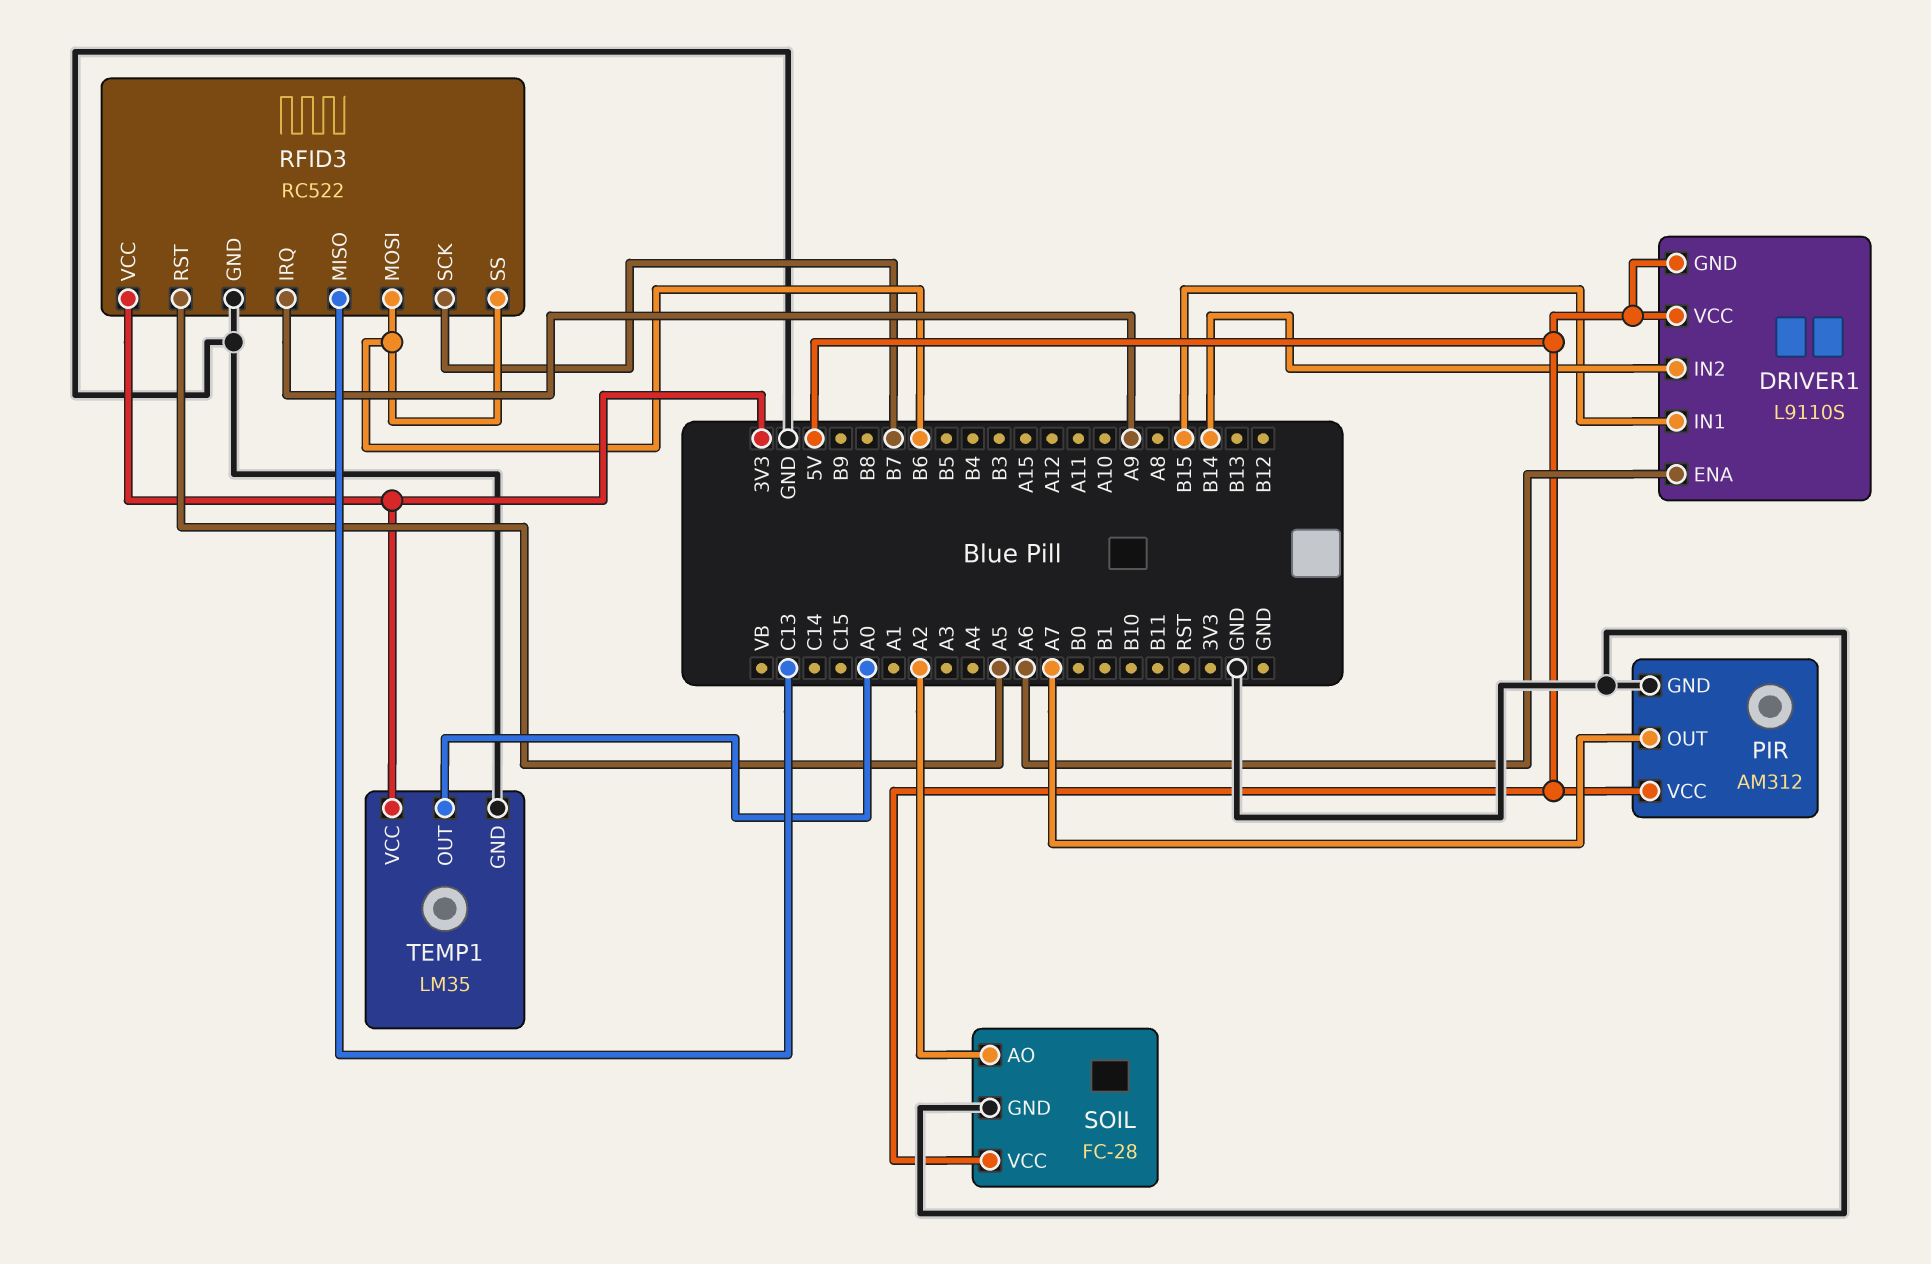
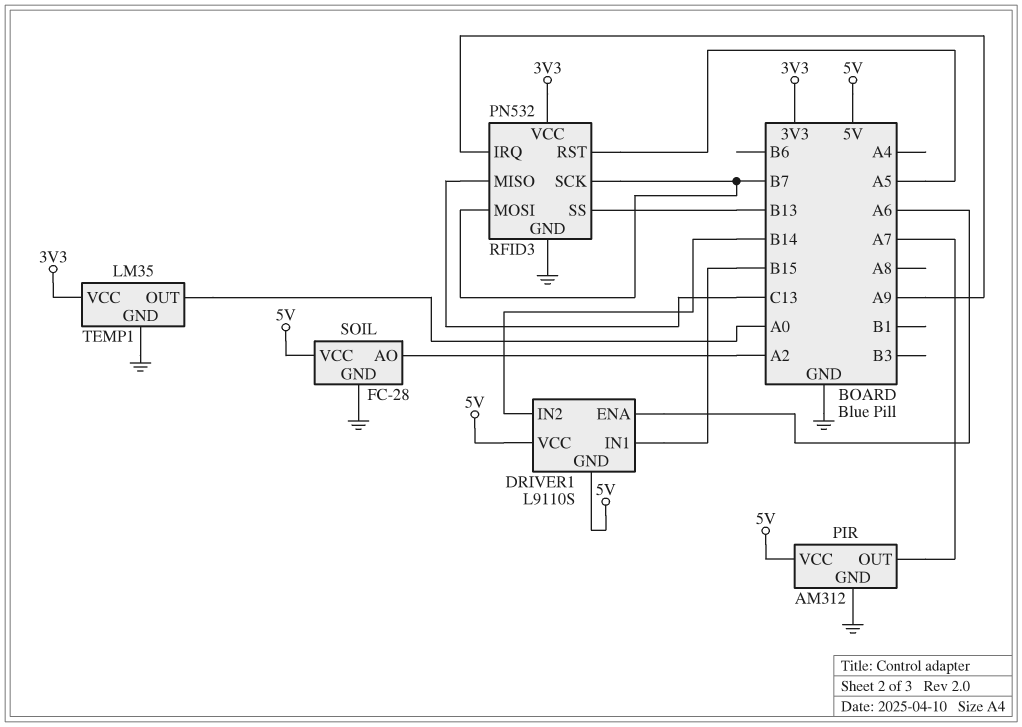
RFID3: RC522 -> PN532
RFID3 pin MOSI: B6 -> B7
RFID3 pin SS: B6 -> B13

